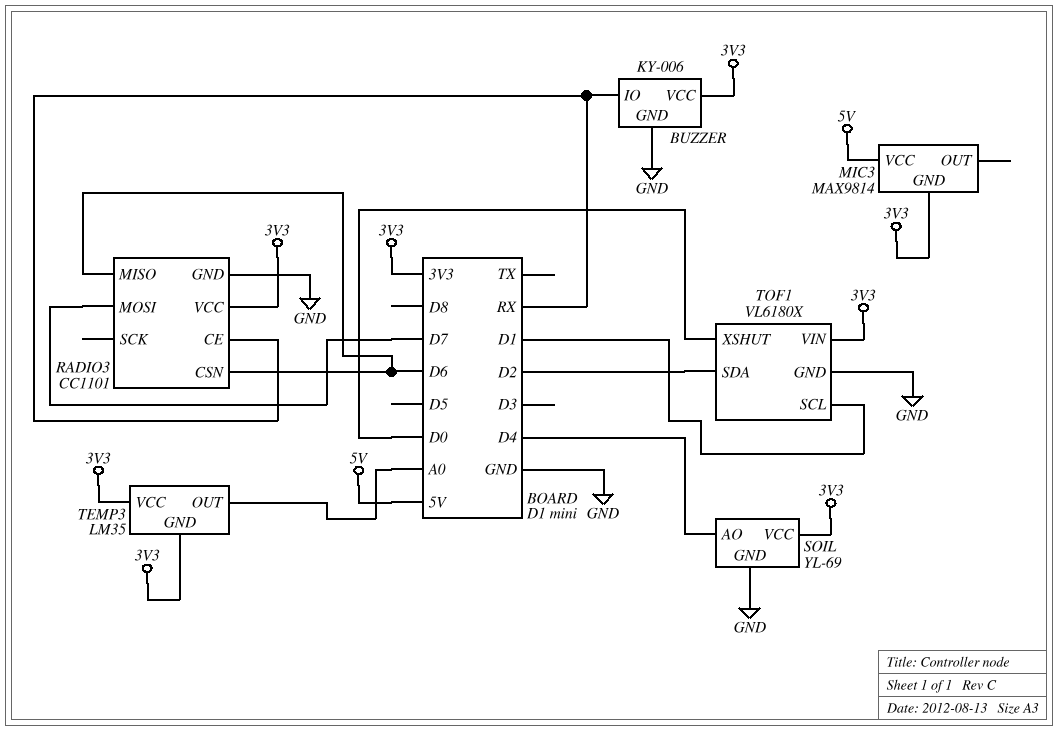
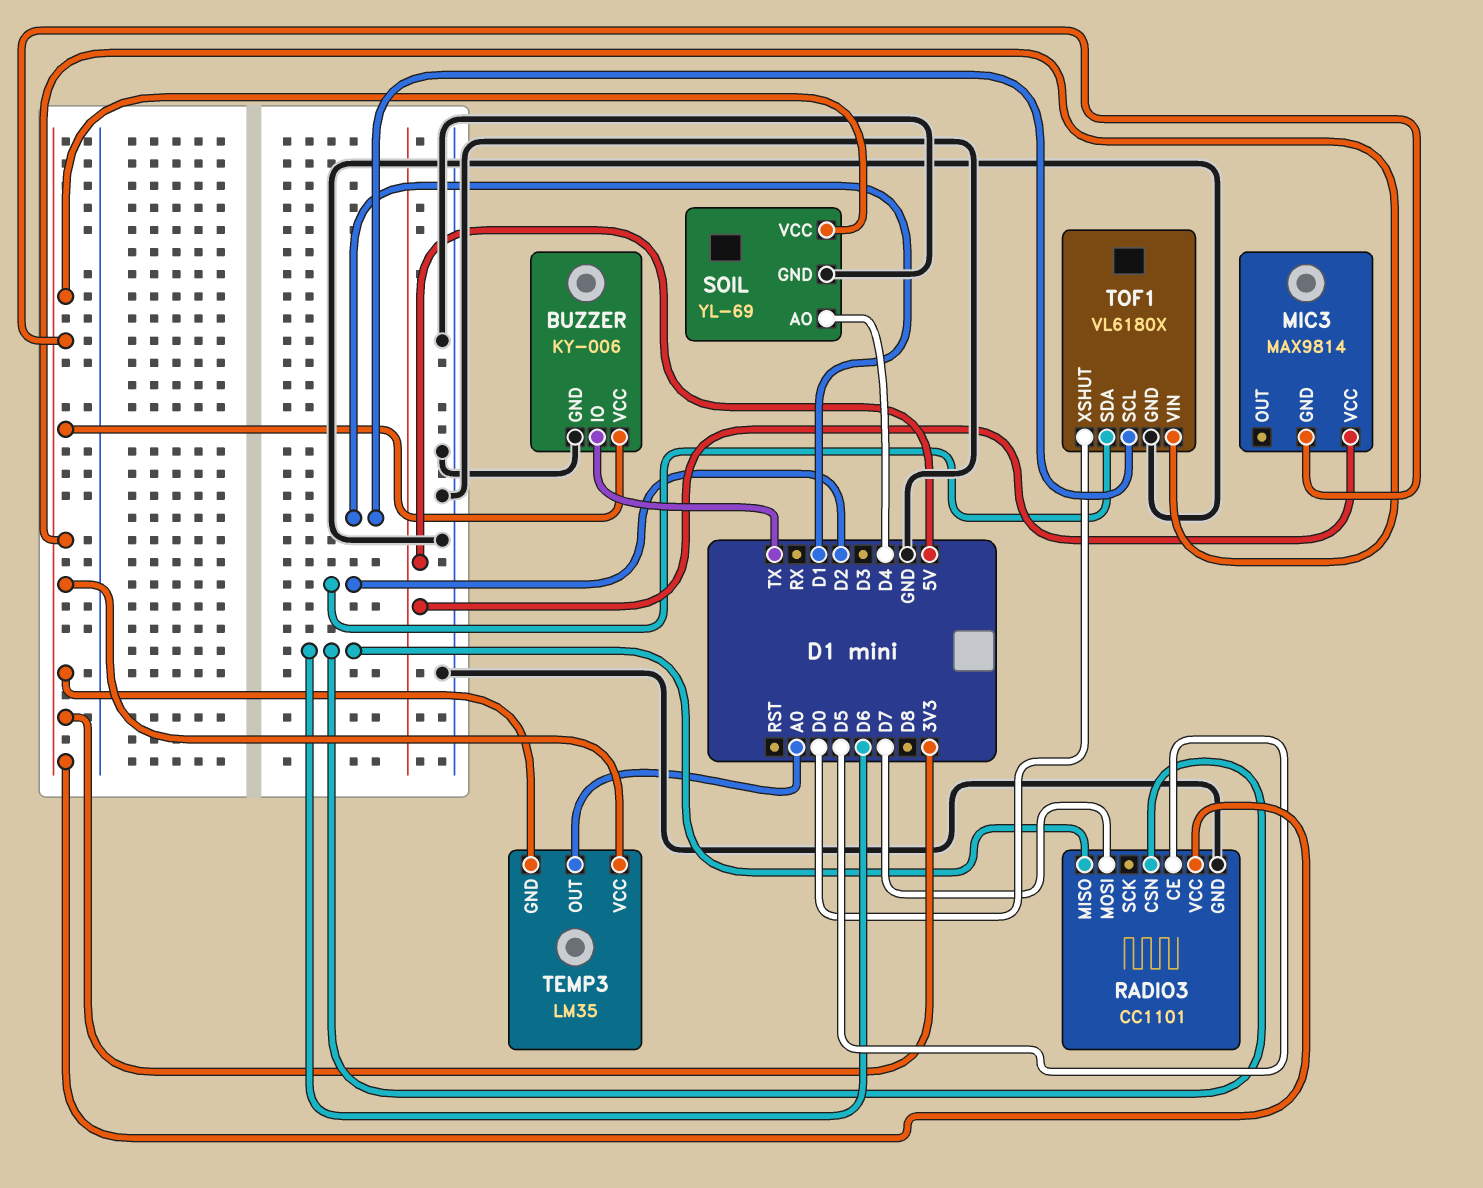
BUZZER pin IO: RX -> TX
RADIO3 pin CE: RX -> D5

